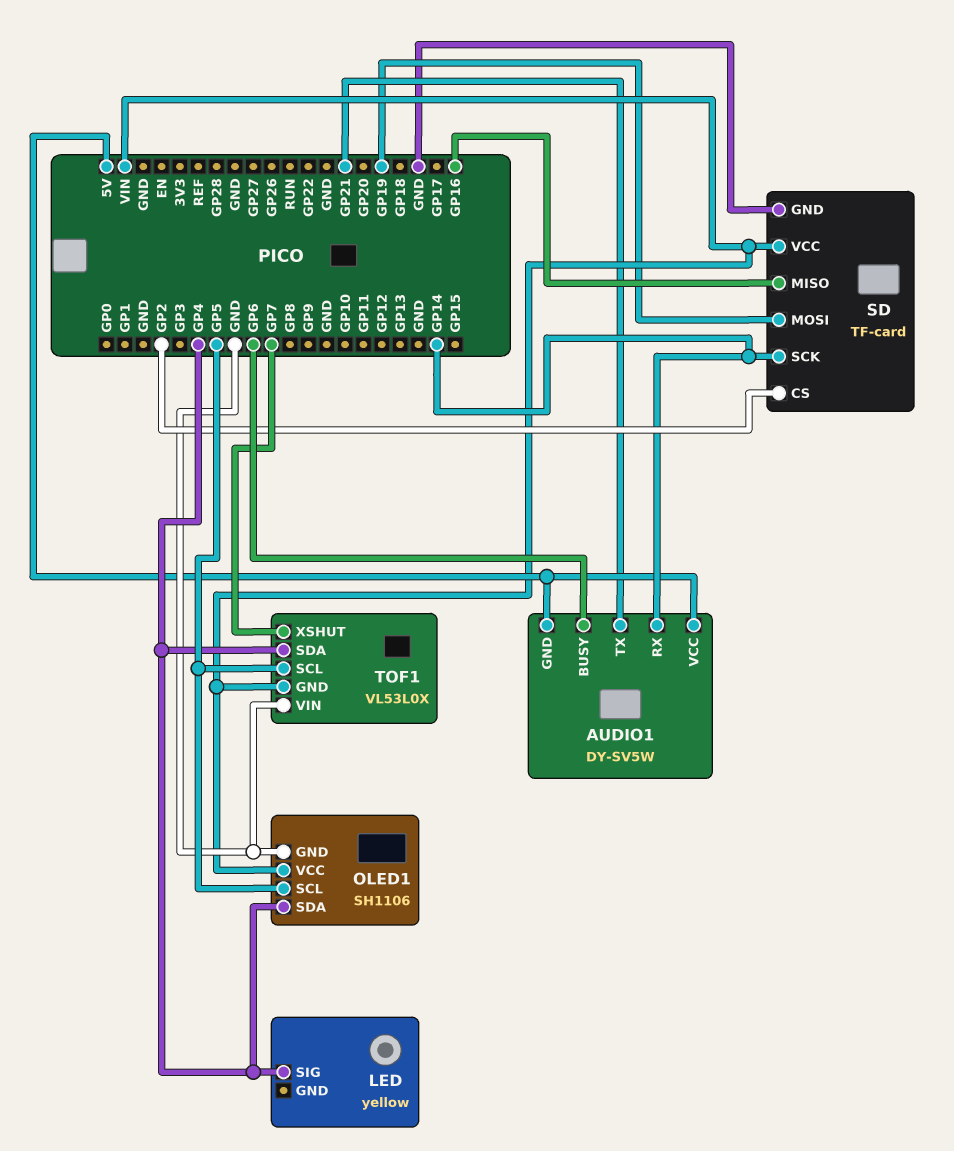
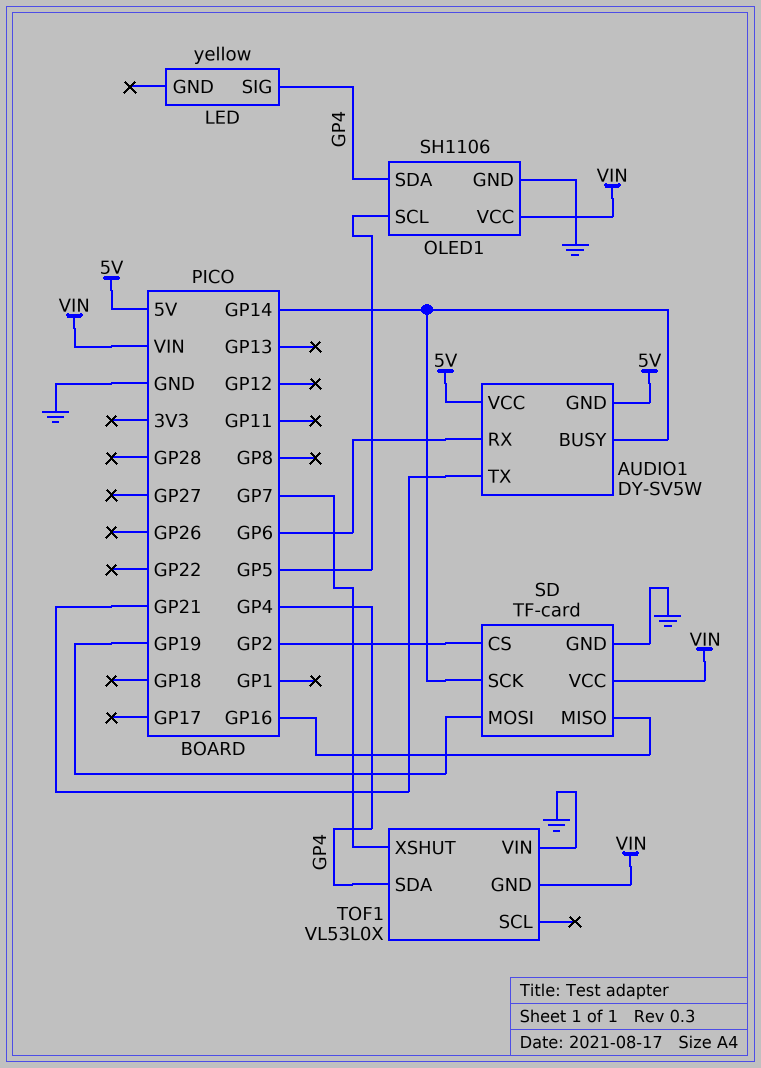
AUDIO1 pin BUSY: GP6 -> GP14
AUDIO1 pin RX: GP14 -> GP6
TOF1 pin SCL: GP5 -> none

